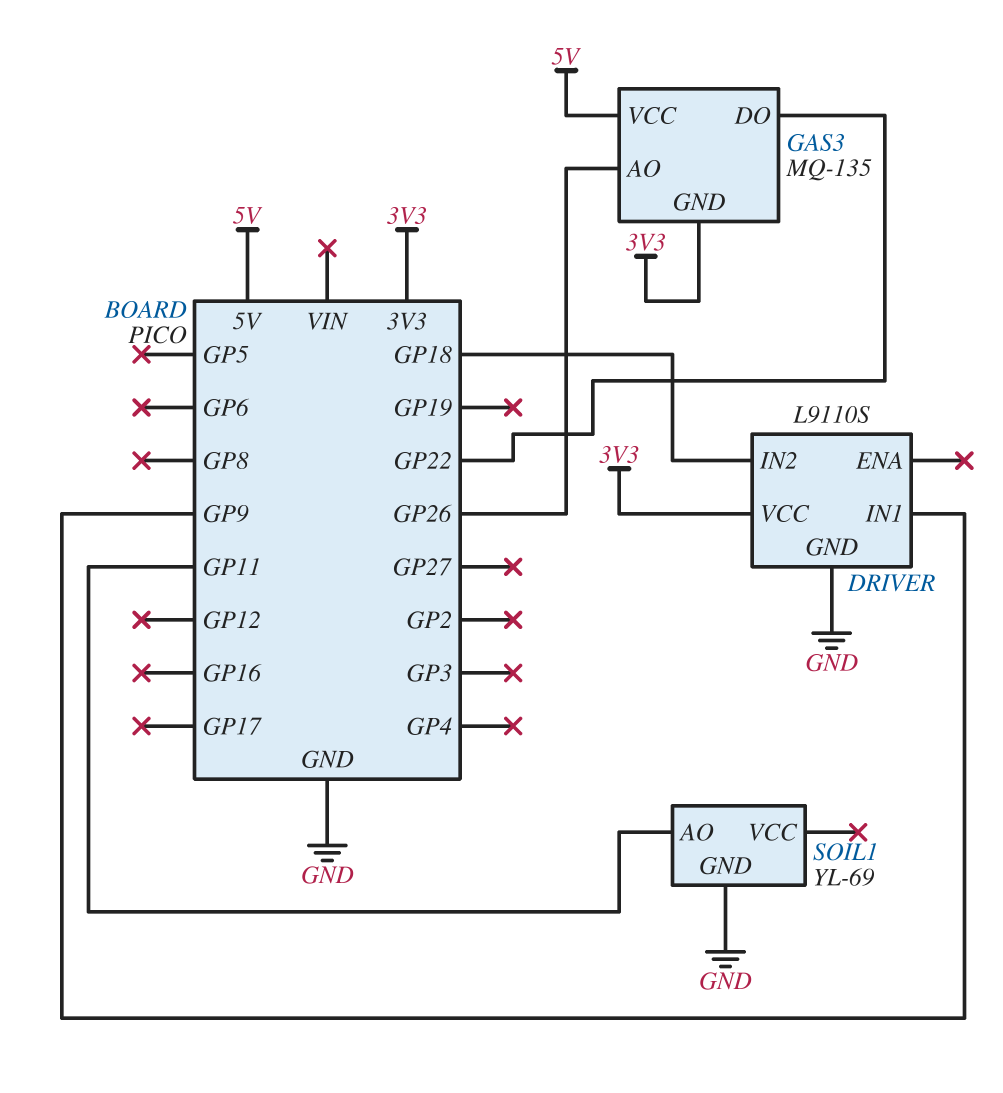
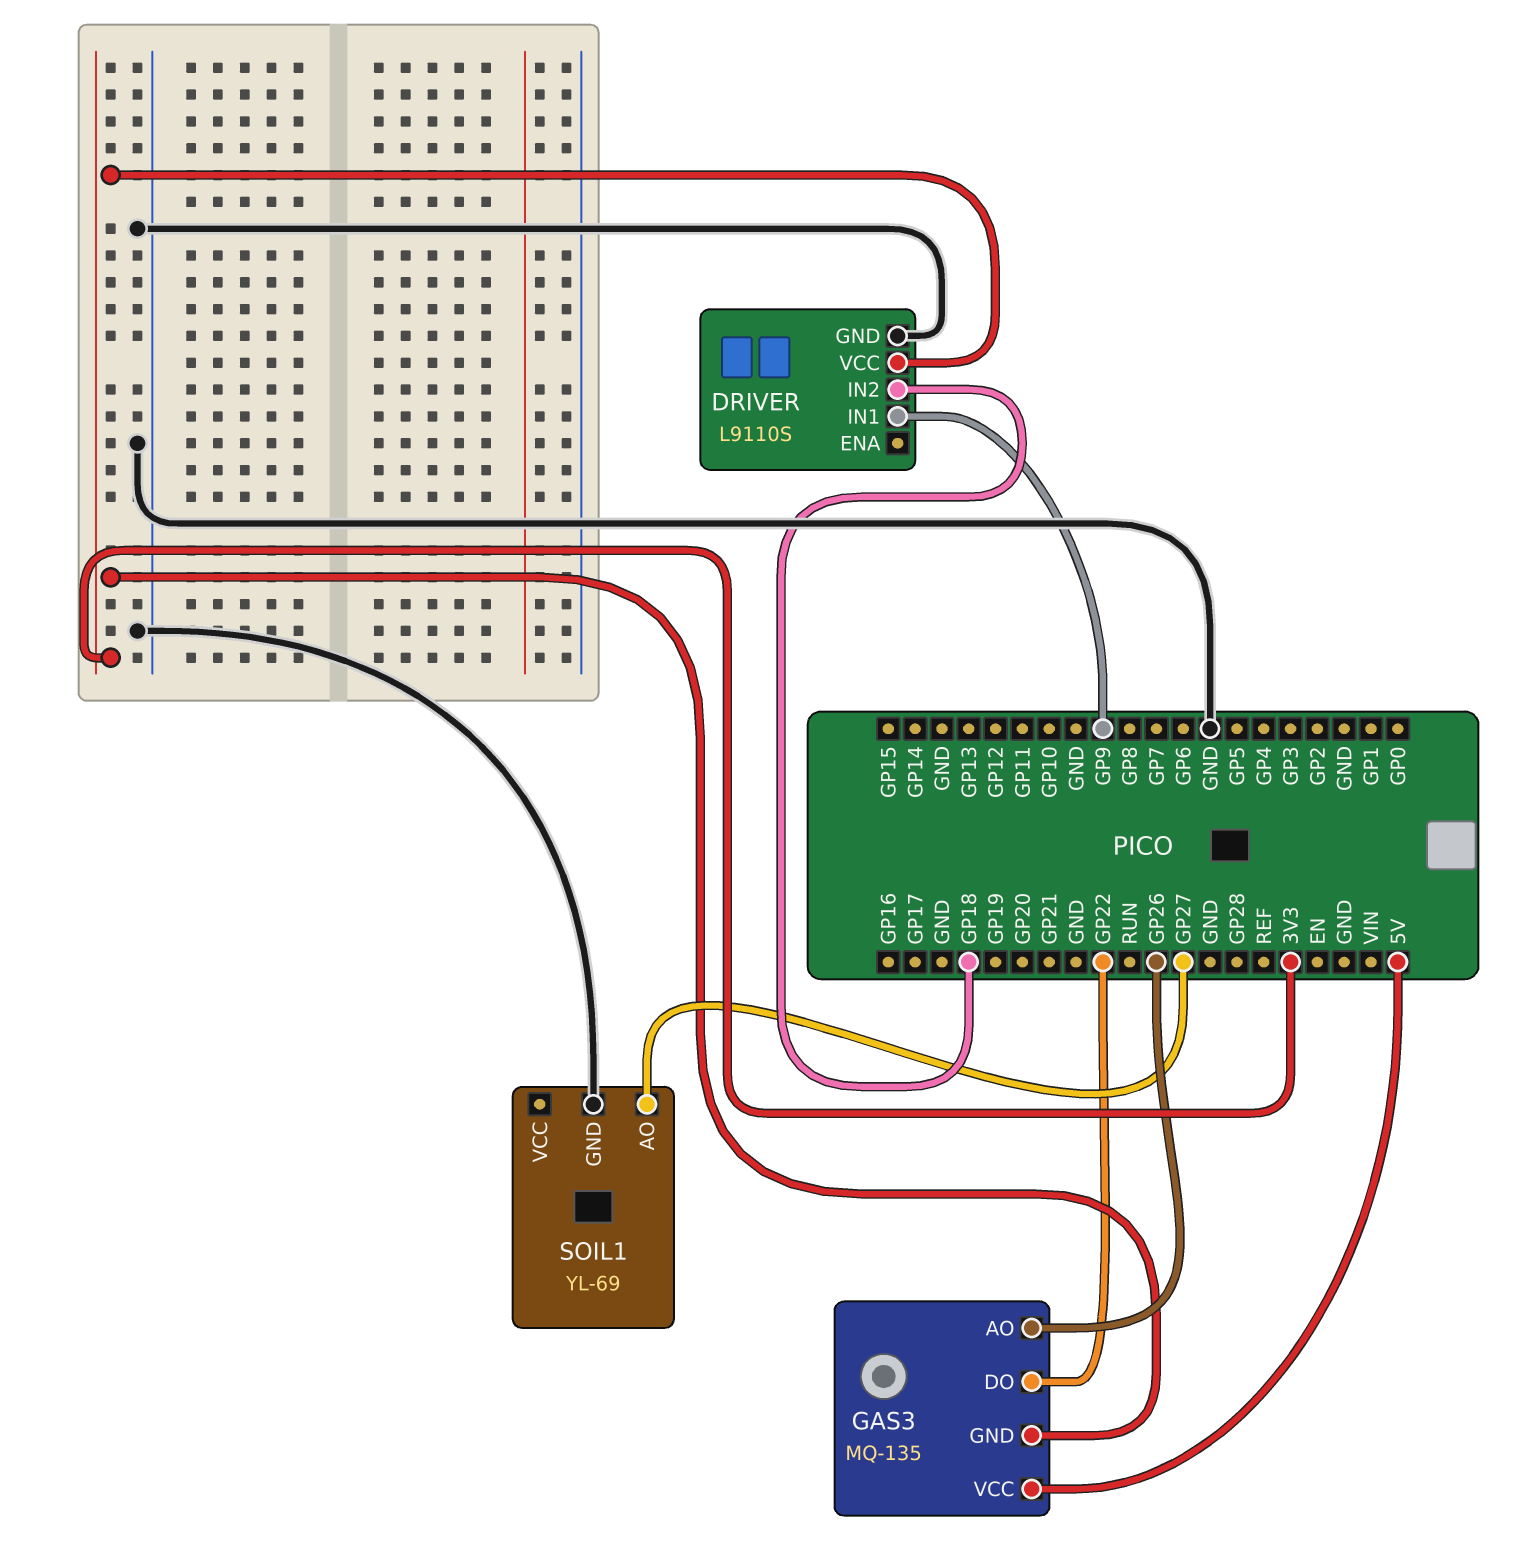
SOIL1 pin AO: GP11 -> GP27

